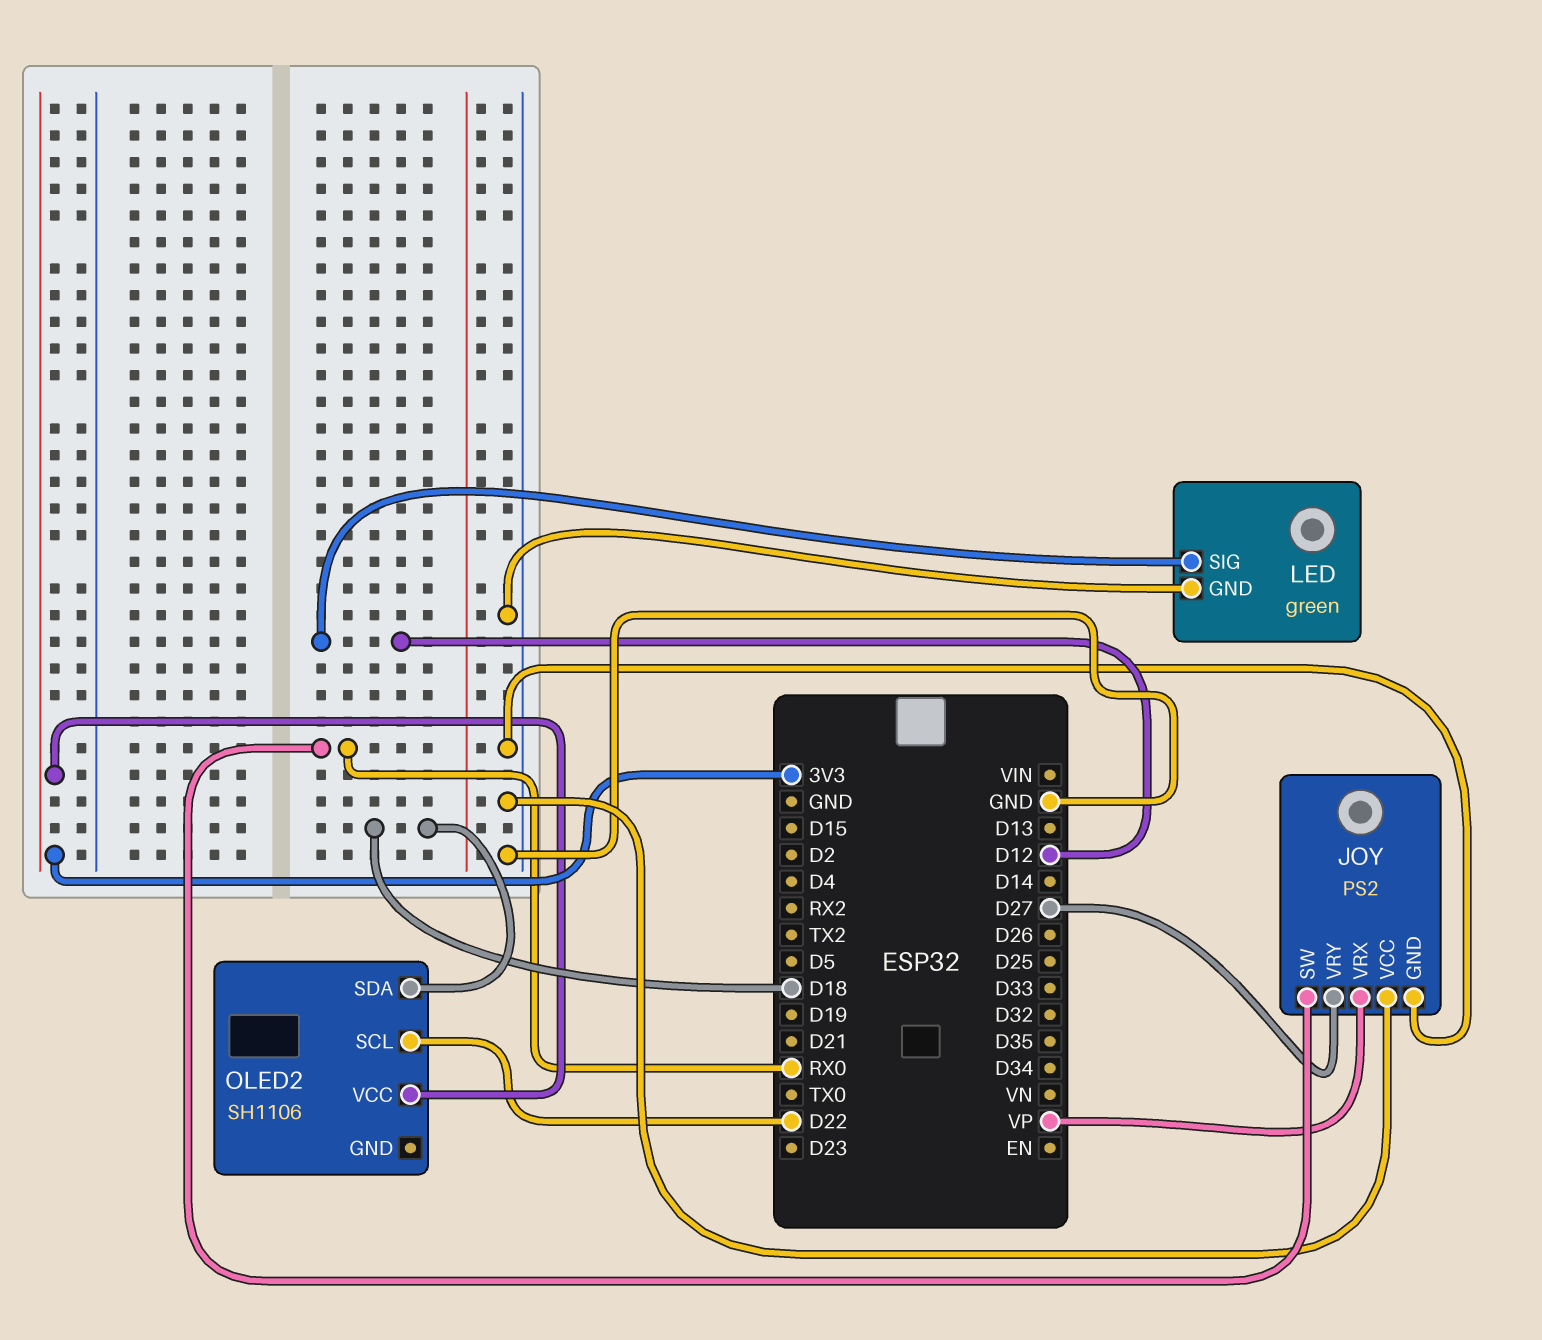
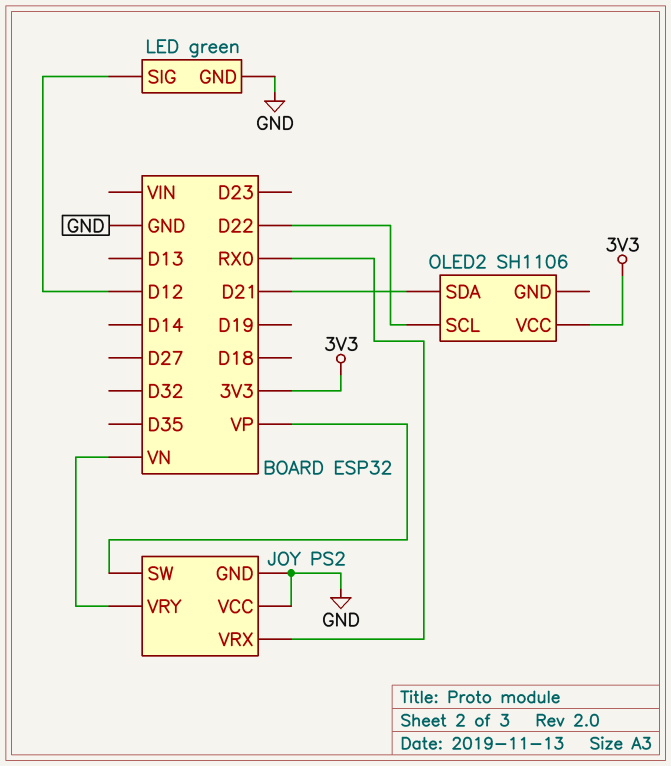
JOY pin SW: RX0 -> VP
JOY pin VRX: VP -> RX0
JOY pin VRY: D27 -> VN
OLED2 pin SDA: D18 -> D21

